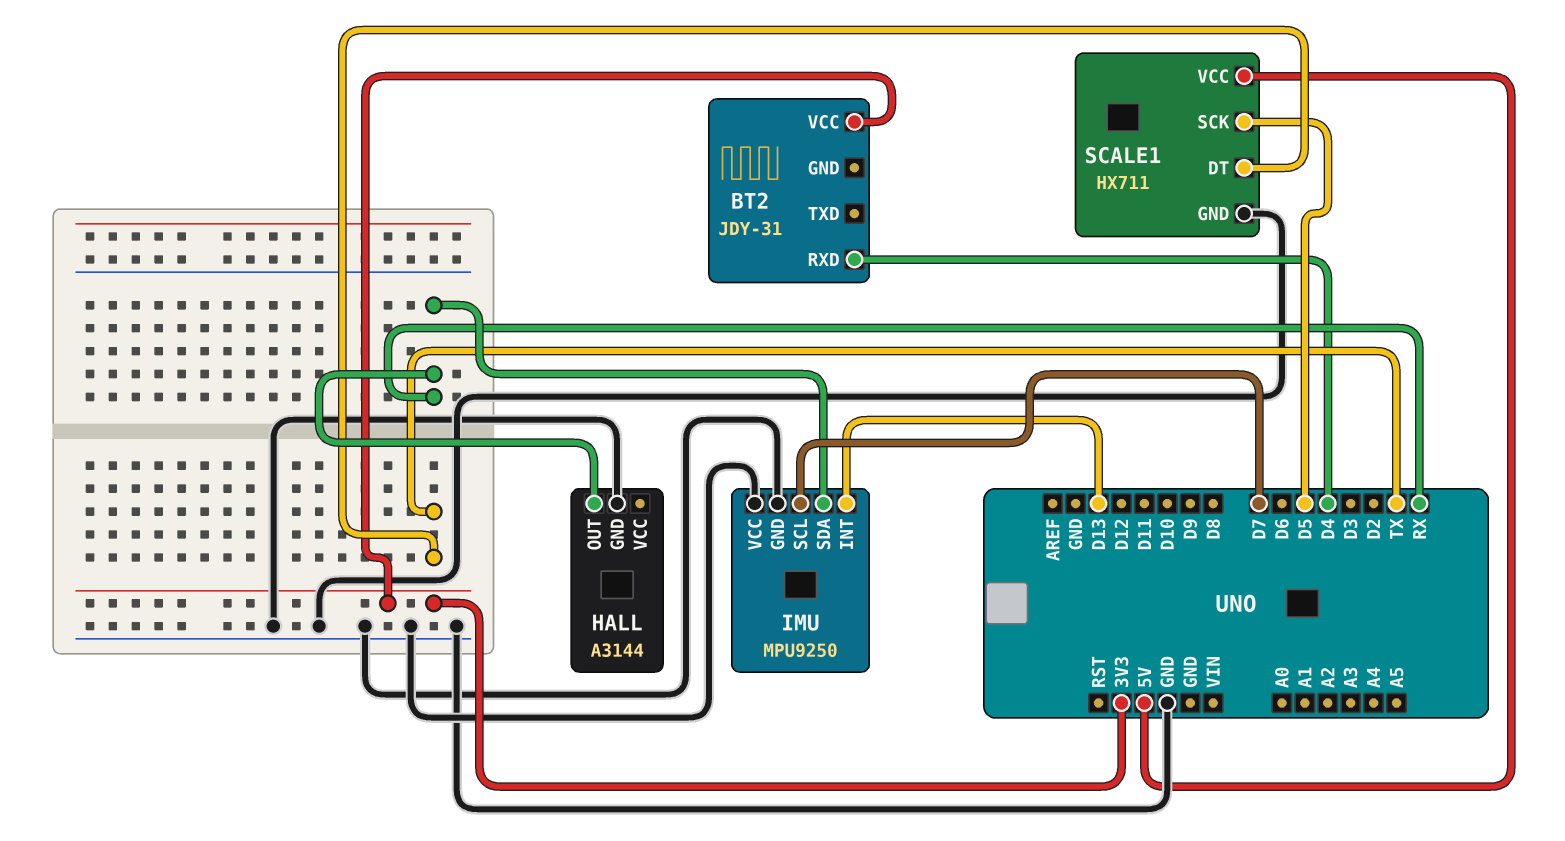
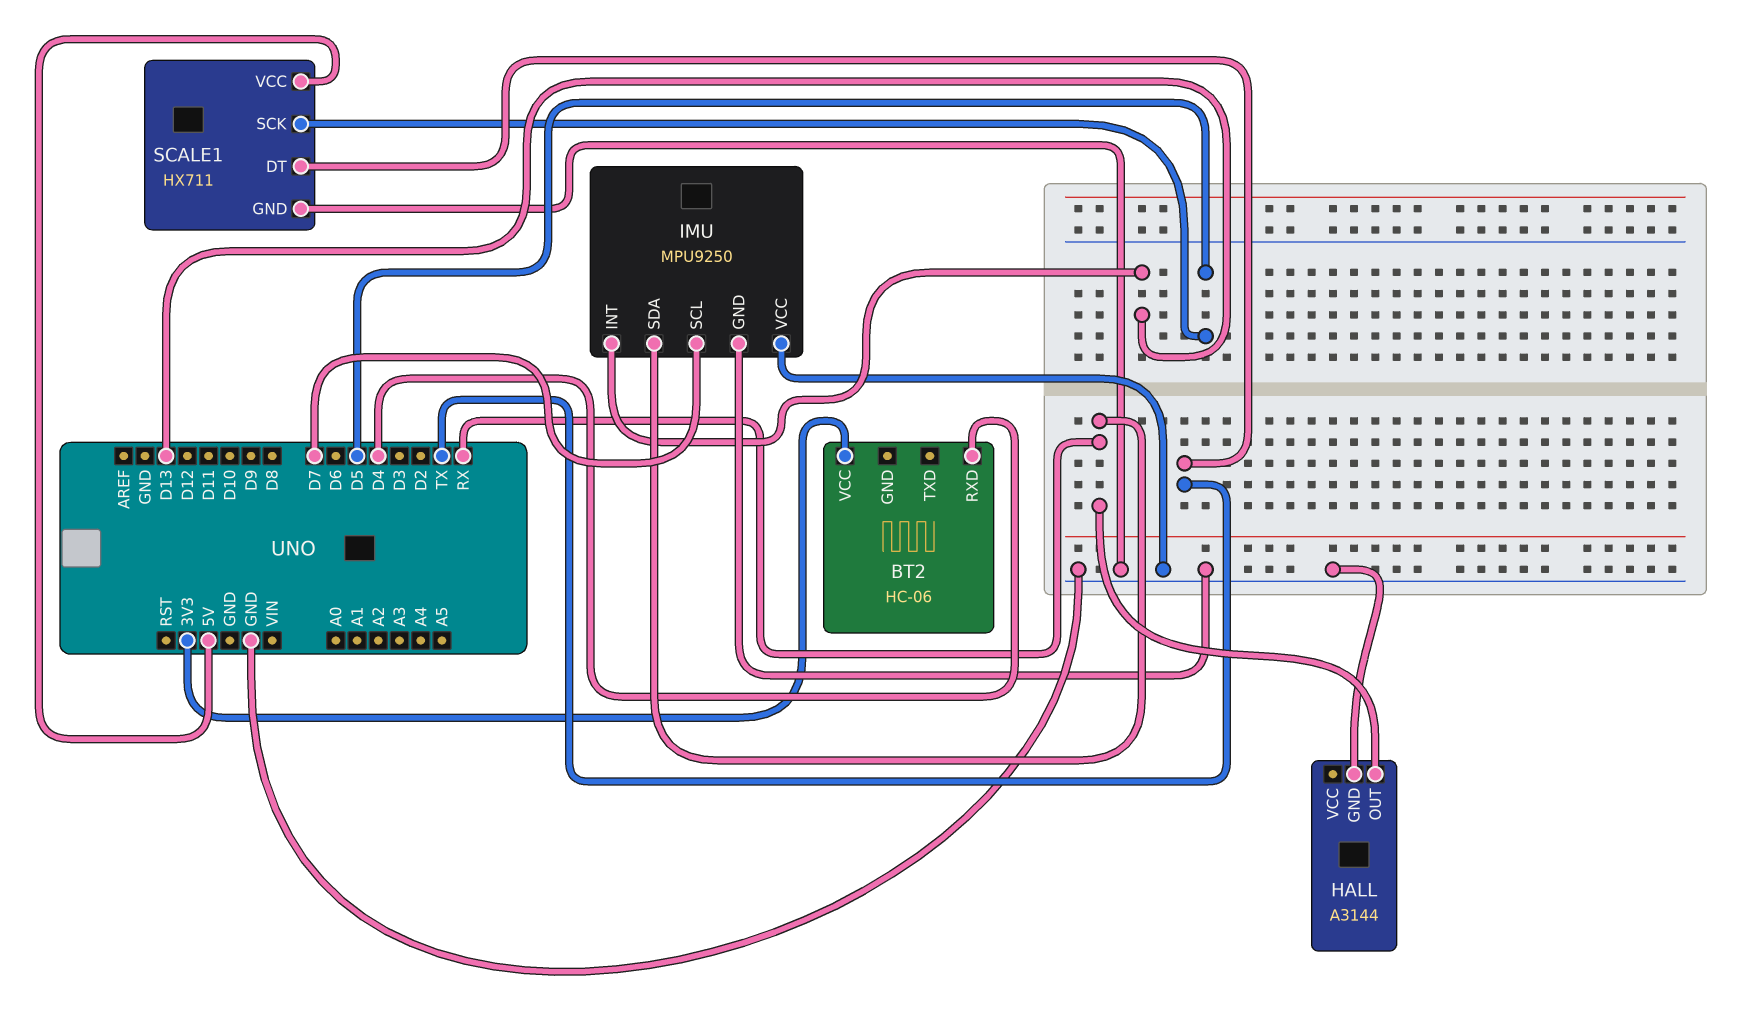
BT2: JDY-31 -> HC-06

